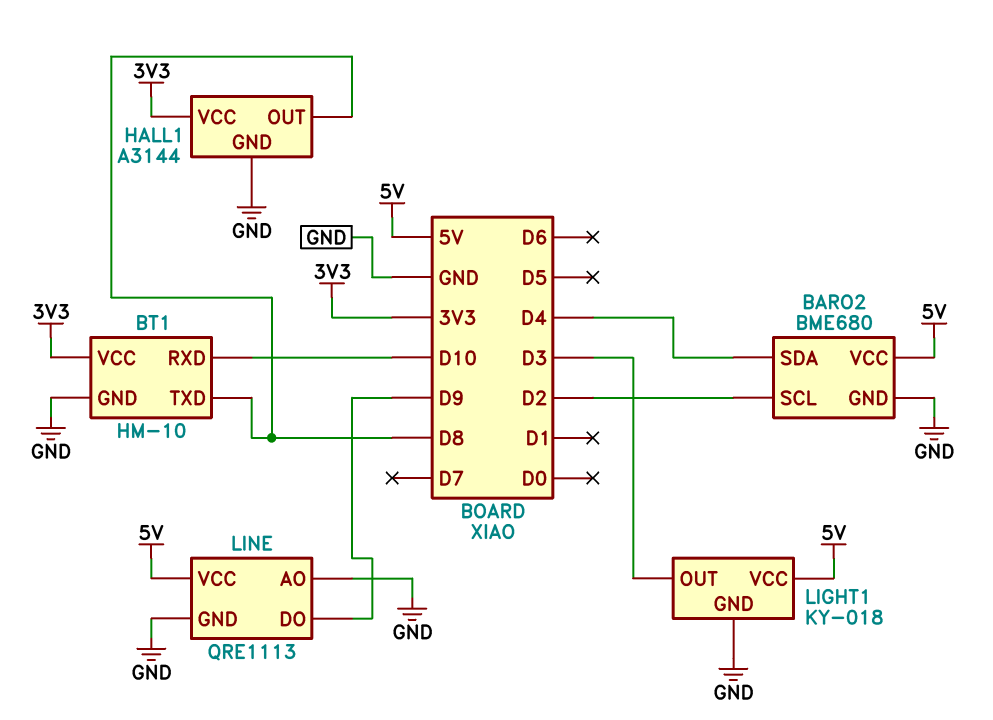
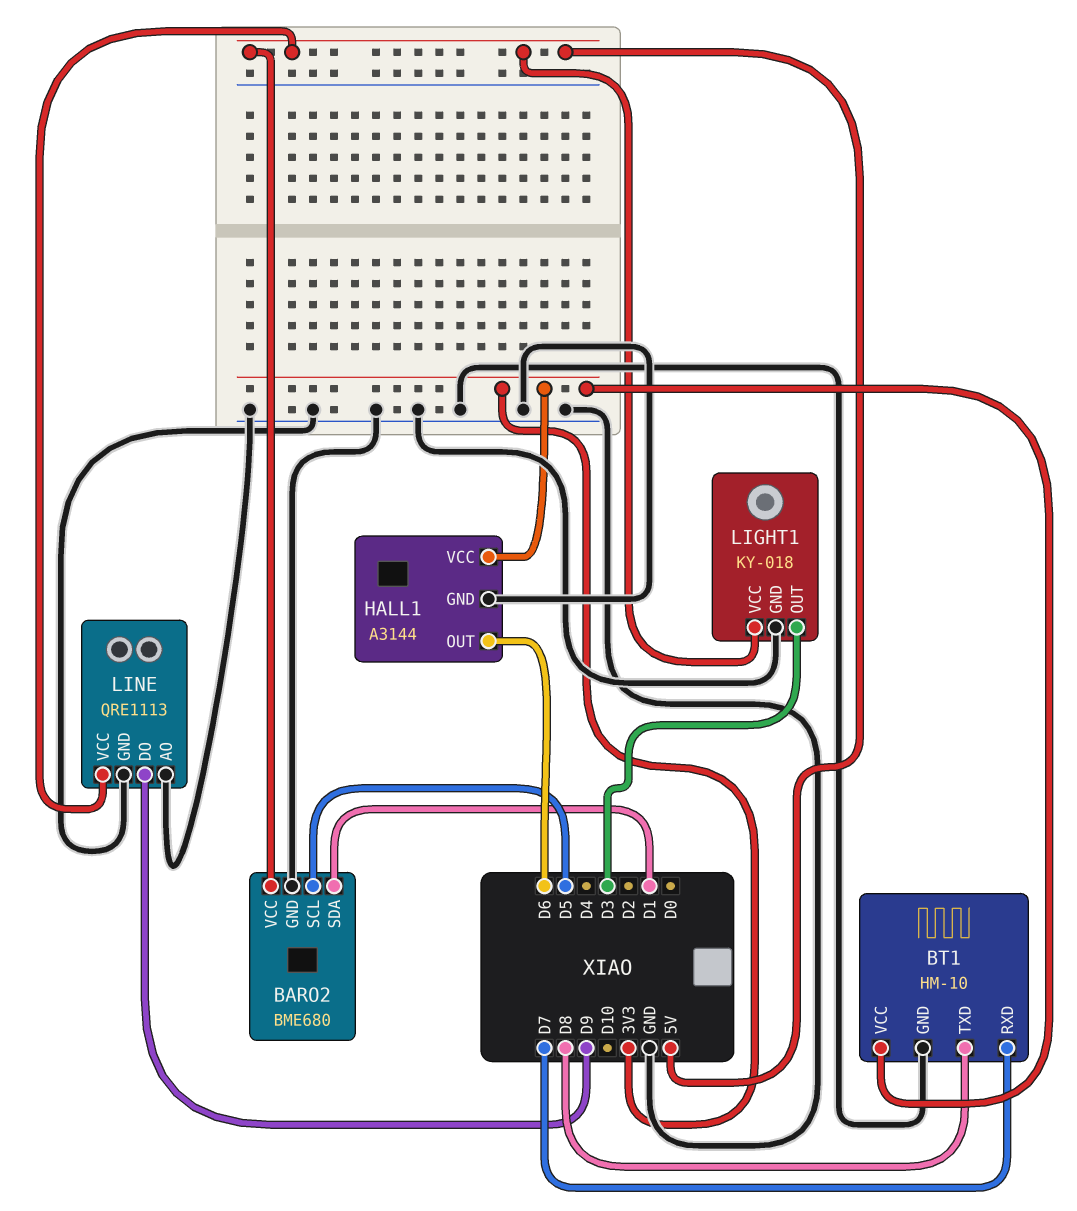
BARO2 pin SCL: D2 -> D5
BARO2 pin SDA: D4 -> D1
BT1 pin RXD: D10 -> D7
HALL1 pin OUT: D8 -> D6

